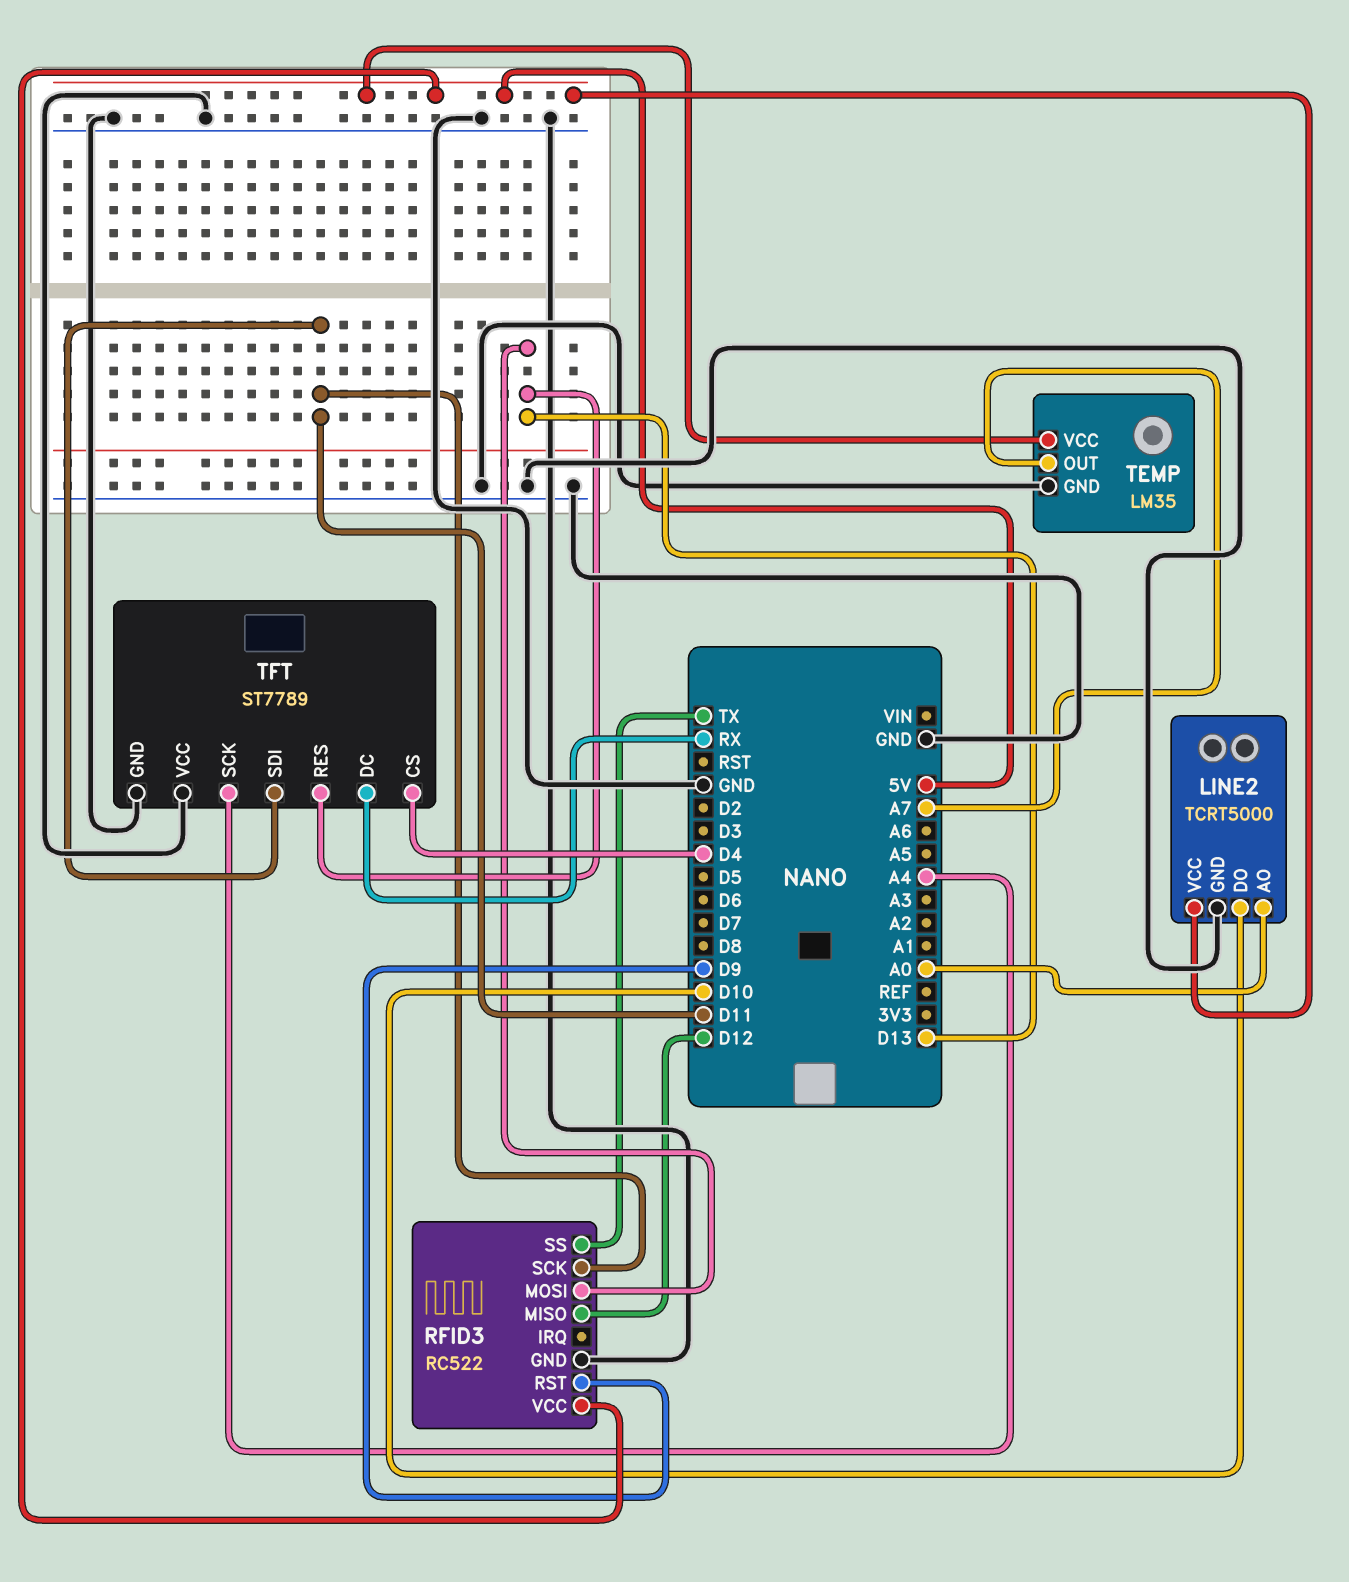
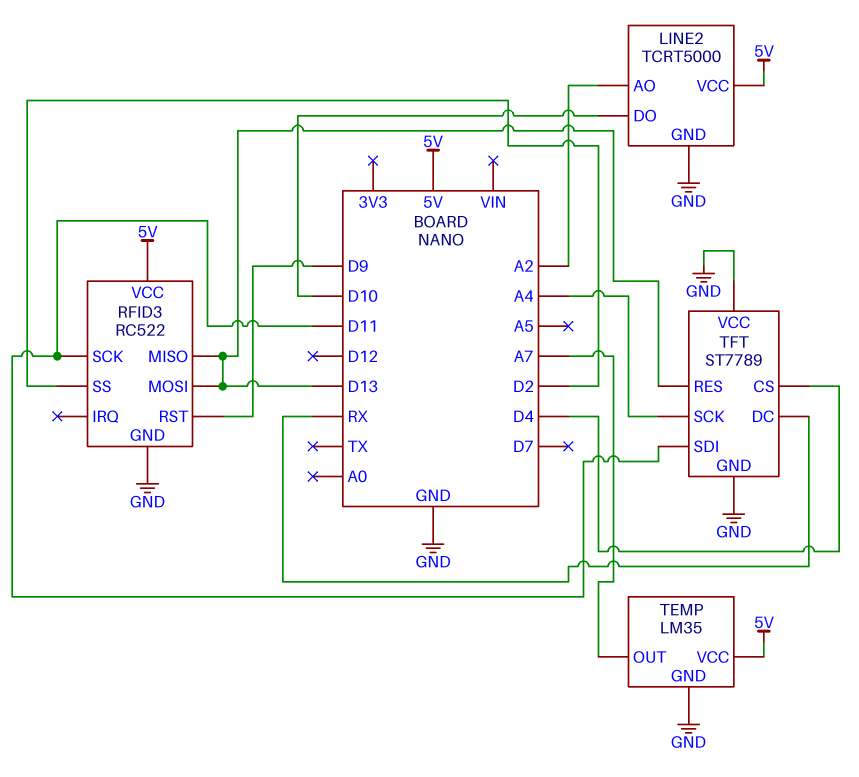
LINE2 pin AO: A0 -> A2
RFID3 pin MISO: D12 -> D13
RFID3 pin SS: TX -> D2

